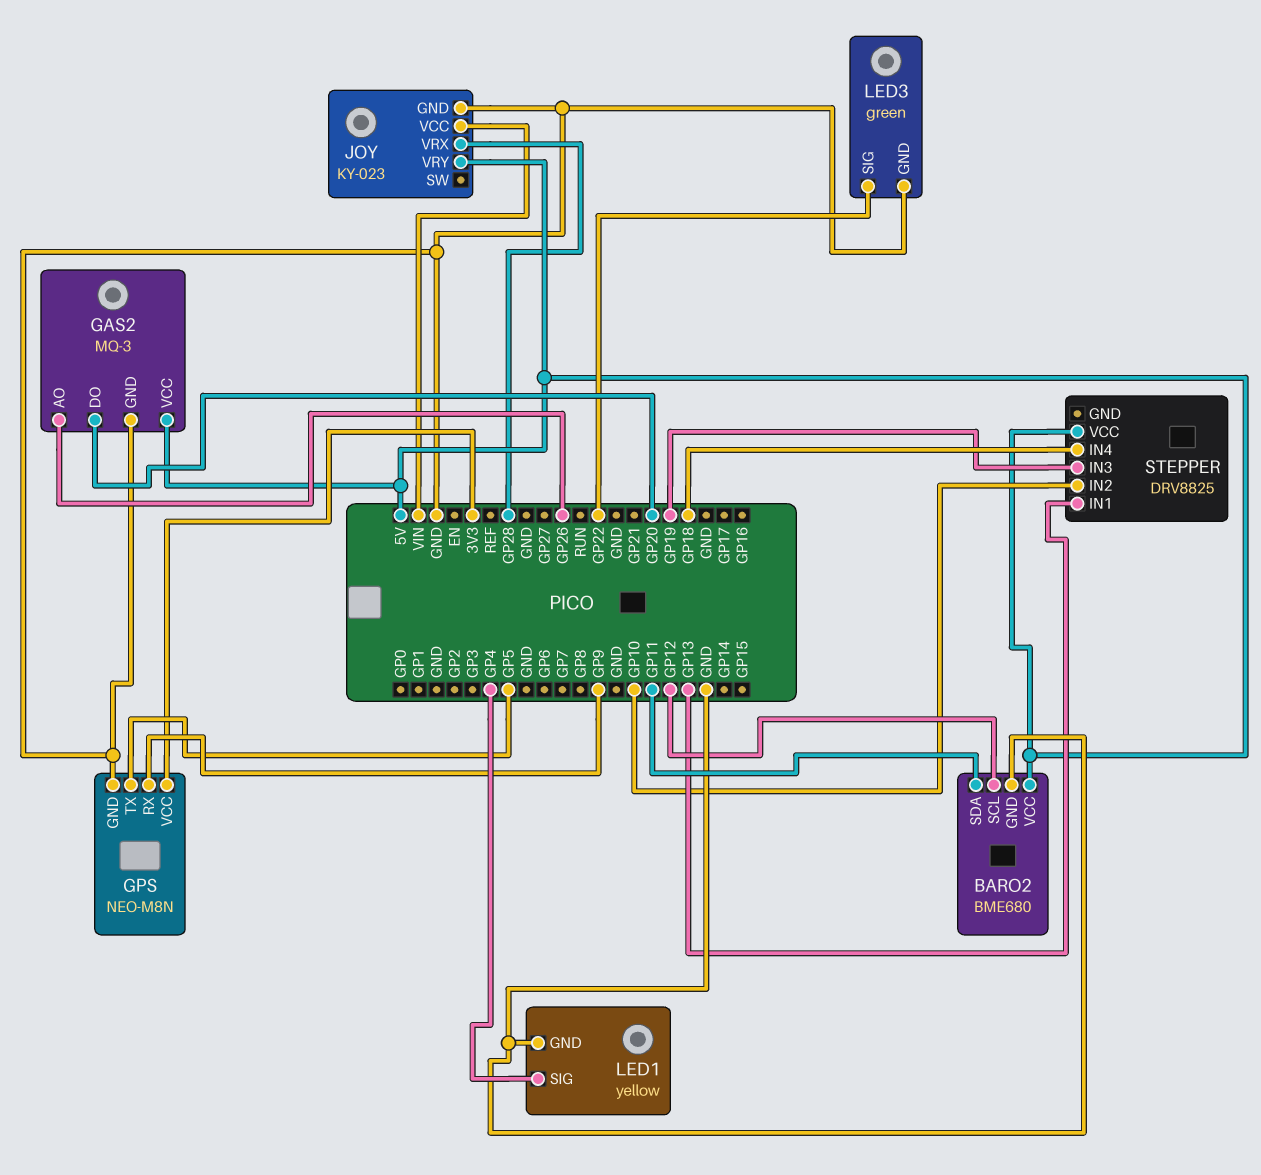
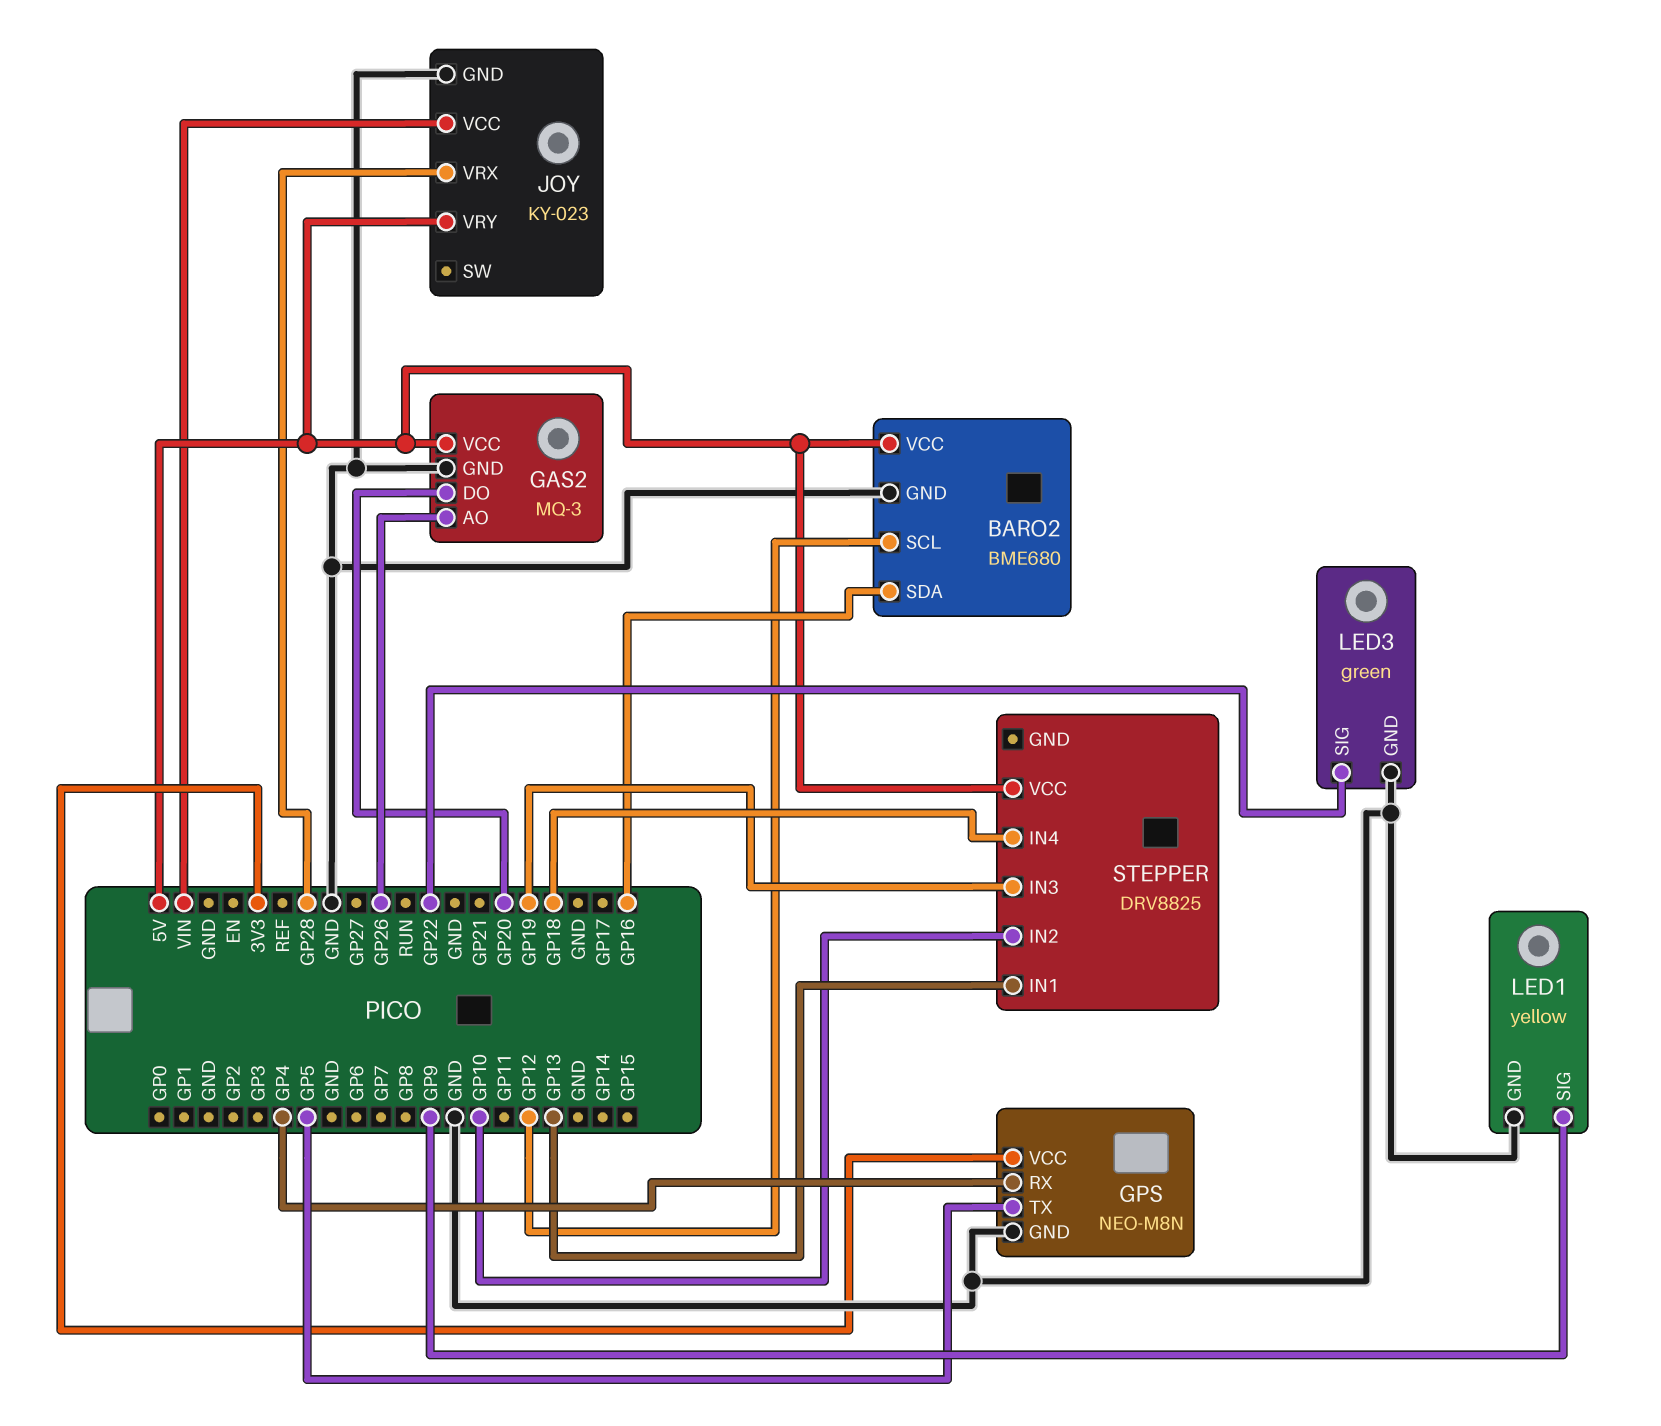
BARO2 pin SDA: GP11 -> GP16
GPS pin RX: GP9 -> GP4
LED1 pin SIG: GP4 -> GP9

